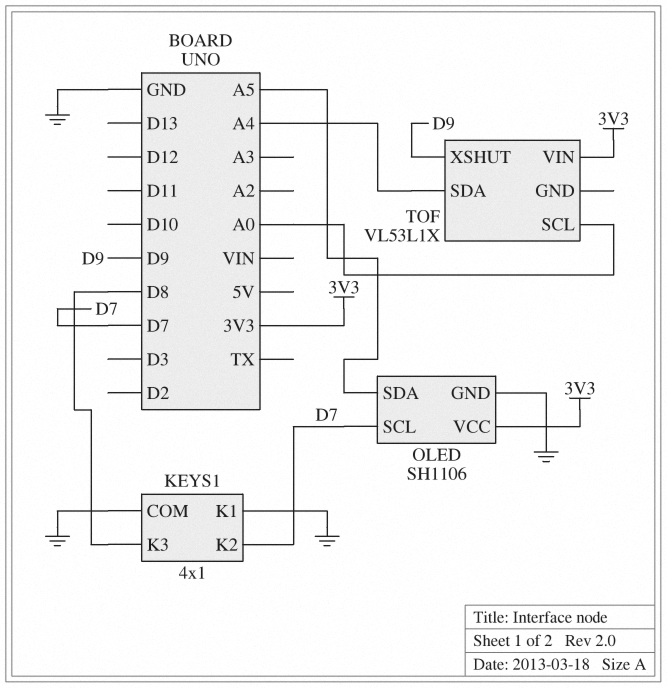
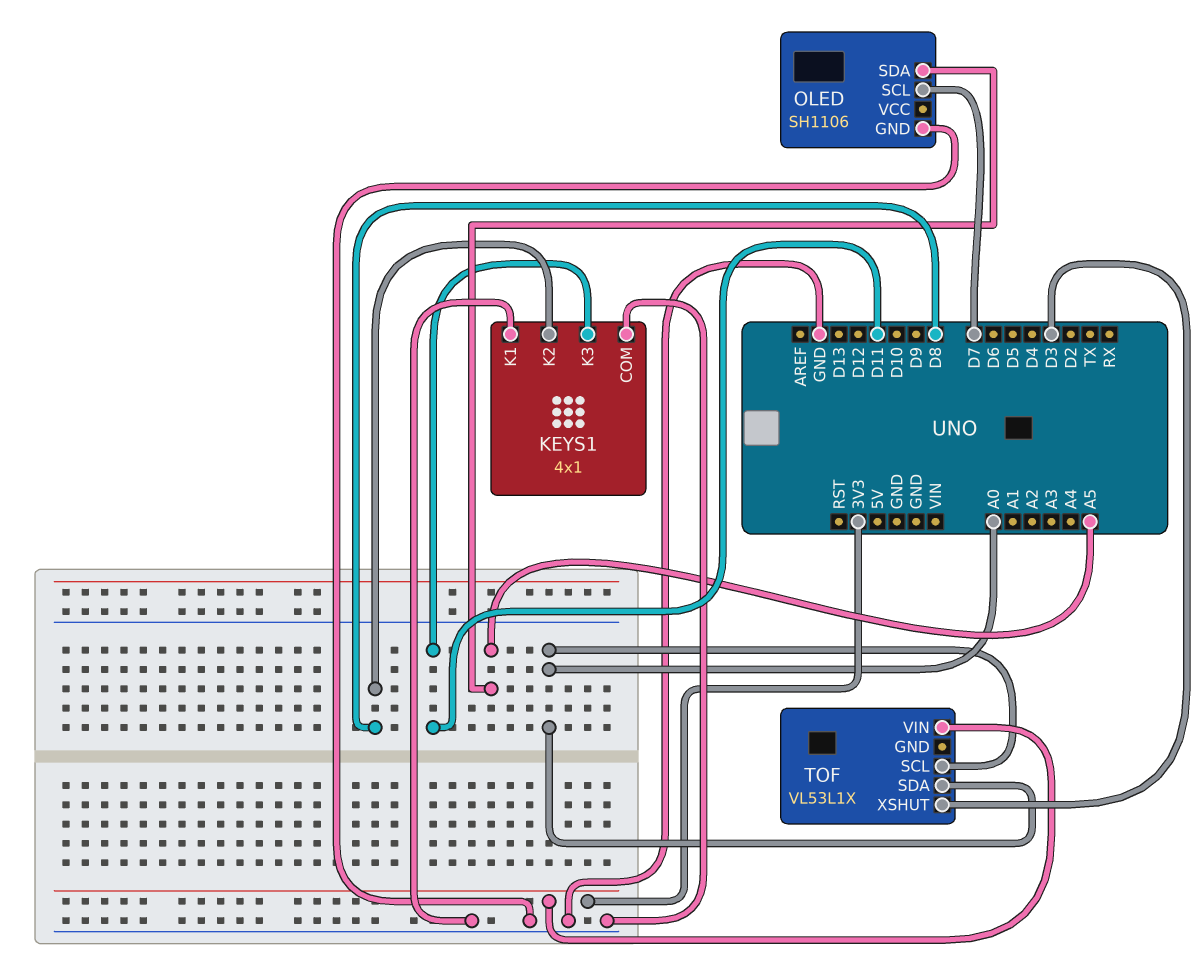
KEYS1 pin K2: D7 -> D8
KEYS1 pin K3: D8 -> D11
OLED pin VCC: 3V3 -> none
TOF pin SDA: A4 -> A0
TOF pin XSHUT: D9 -> D3

